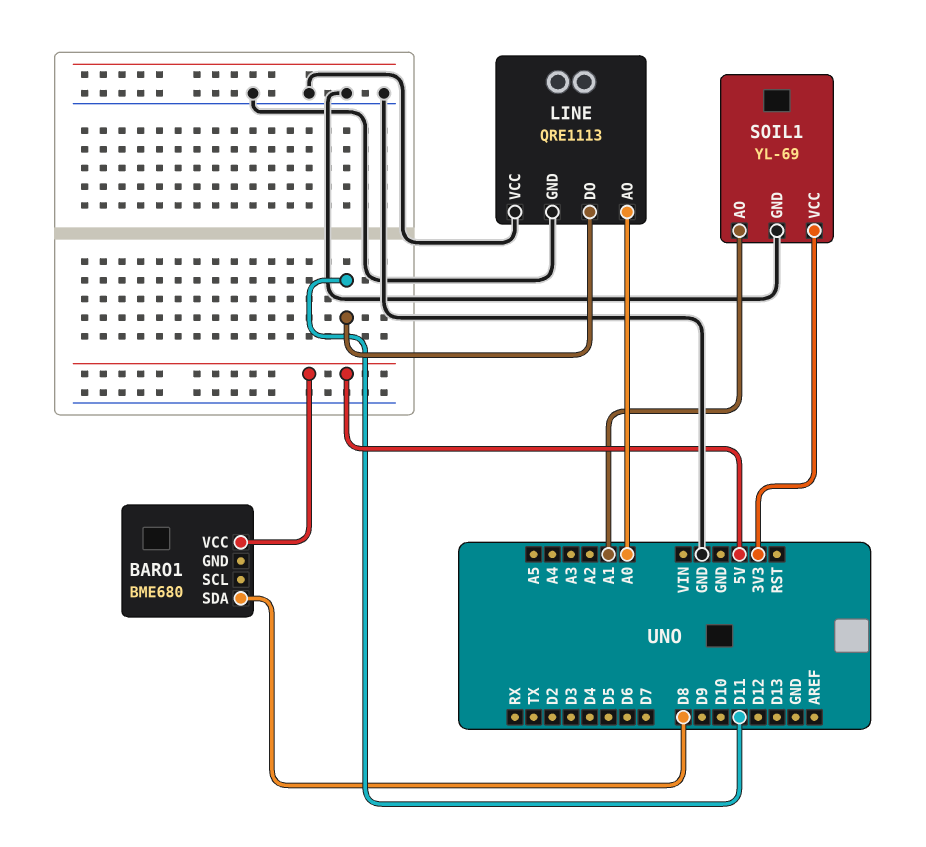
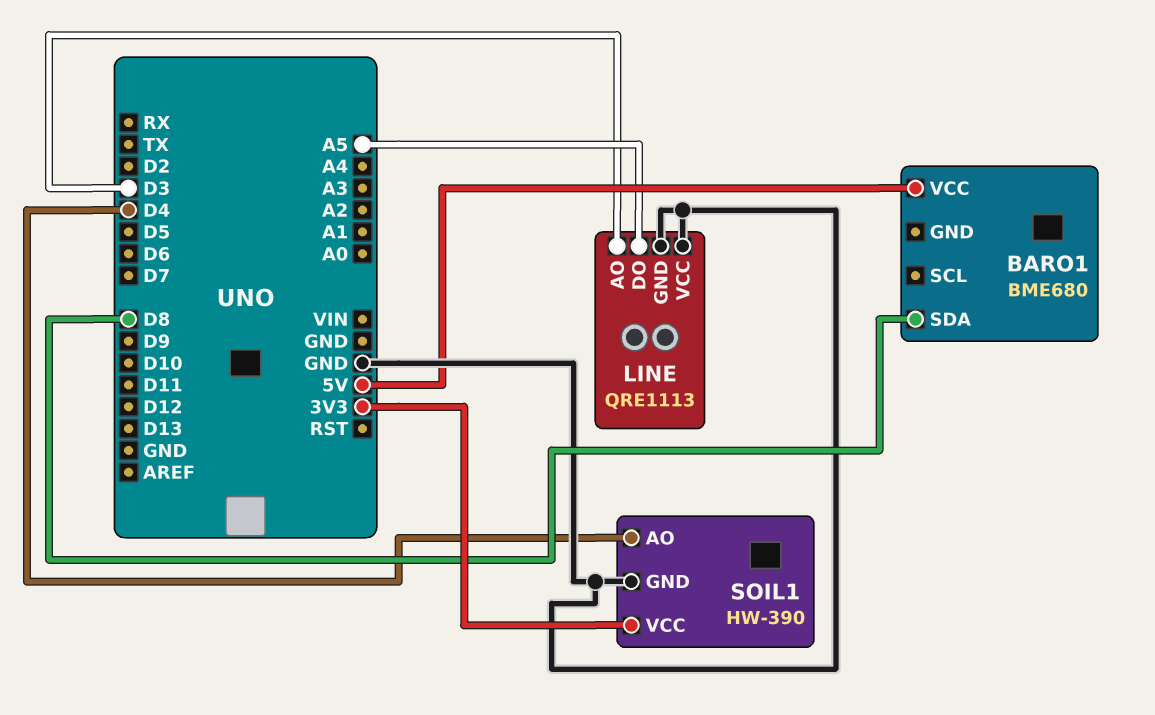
LINE pin AO: A0 -> D3
LINE pin DO: D11 -> A5
SOIL1: YL-69 -> HW-390
SOIL1 pin AO: A1 -> D4

